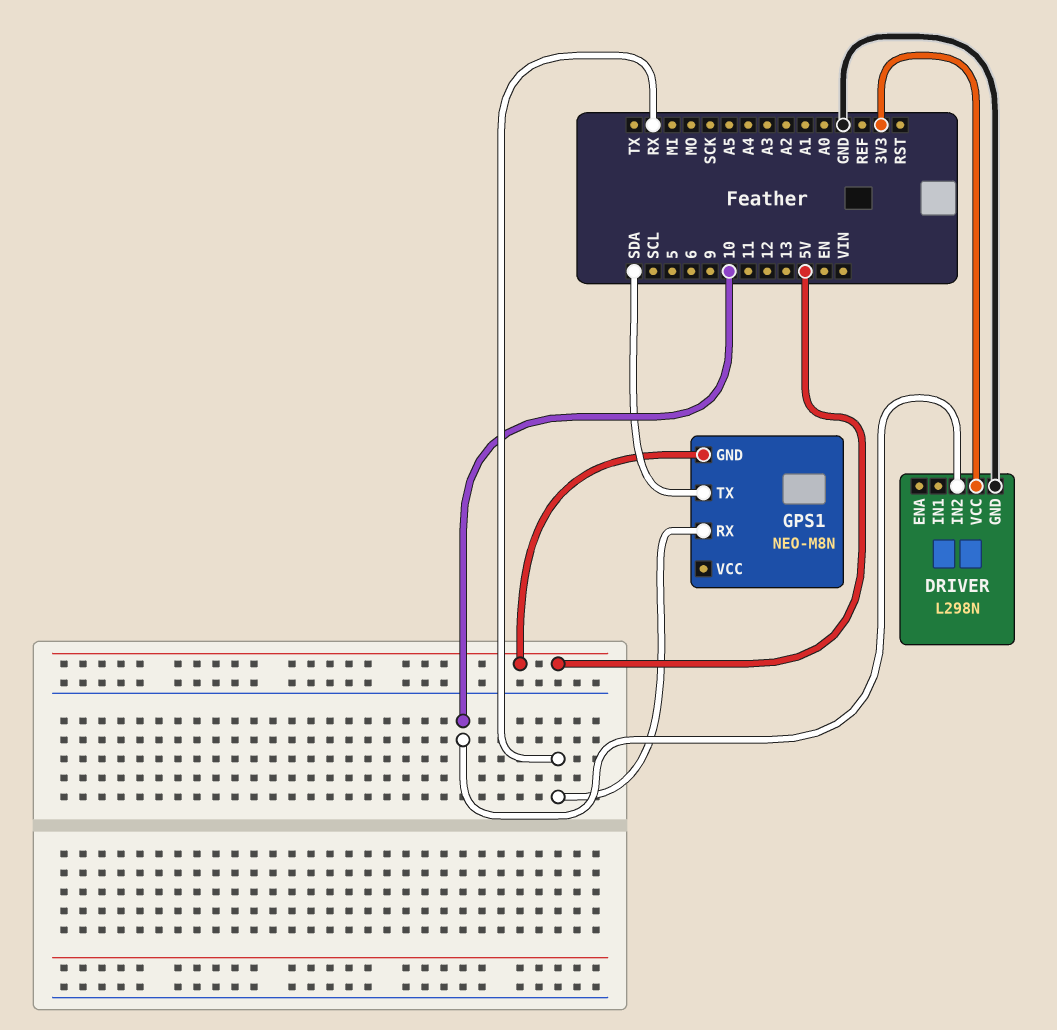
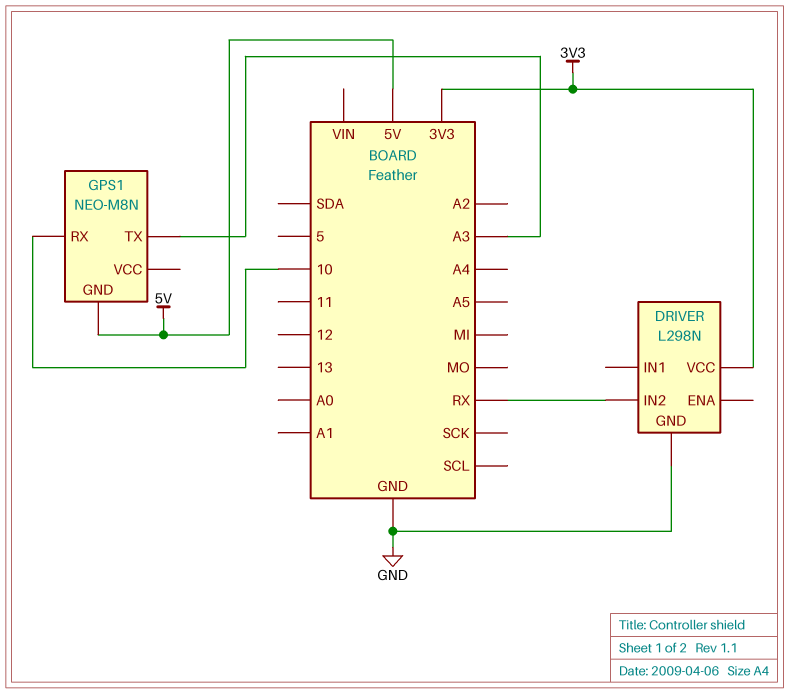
DRIVER pin IN2: 10 -> RX
GPS1 pin RX: RX -> 10
GPS1 pin TX: SDA -> A3

